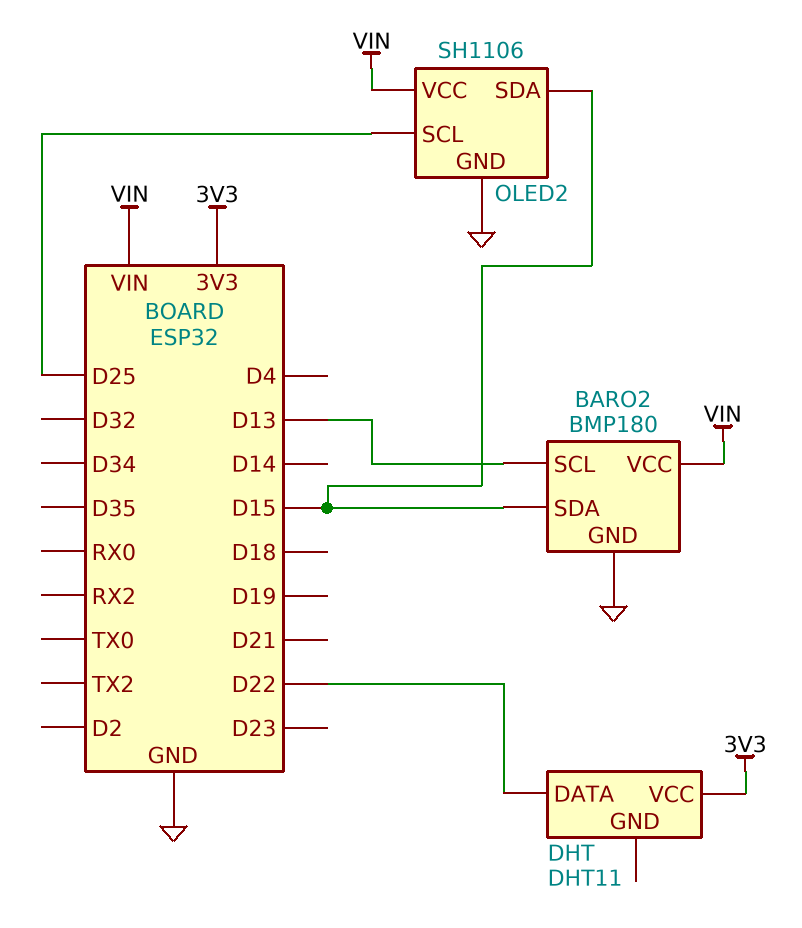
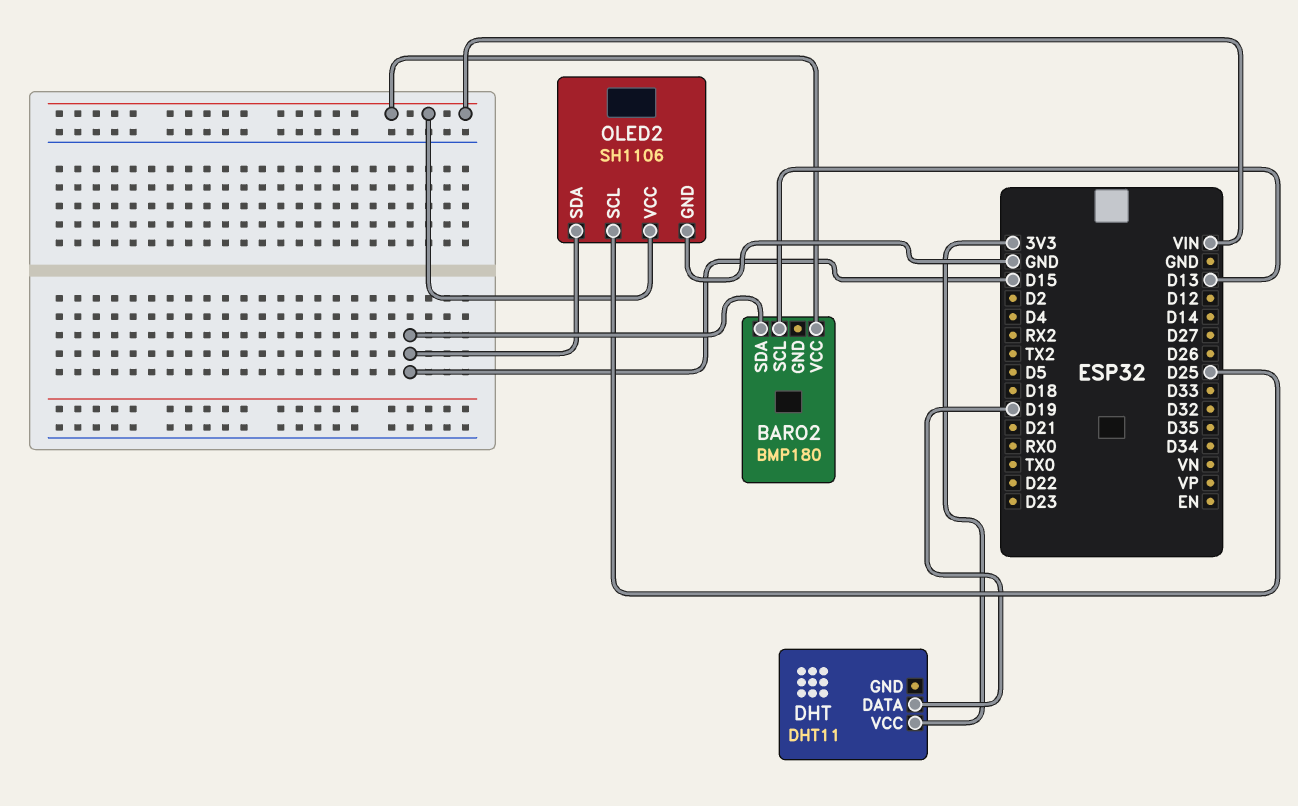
BARO2 pin GND: GND -> none
DHT pin DATA: D22 -> D19

